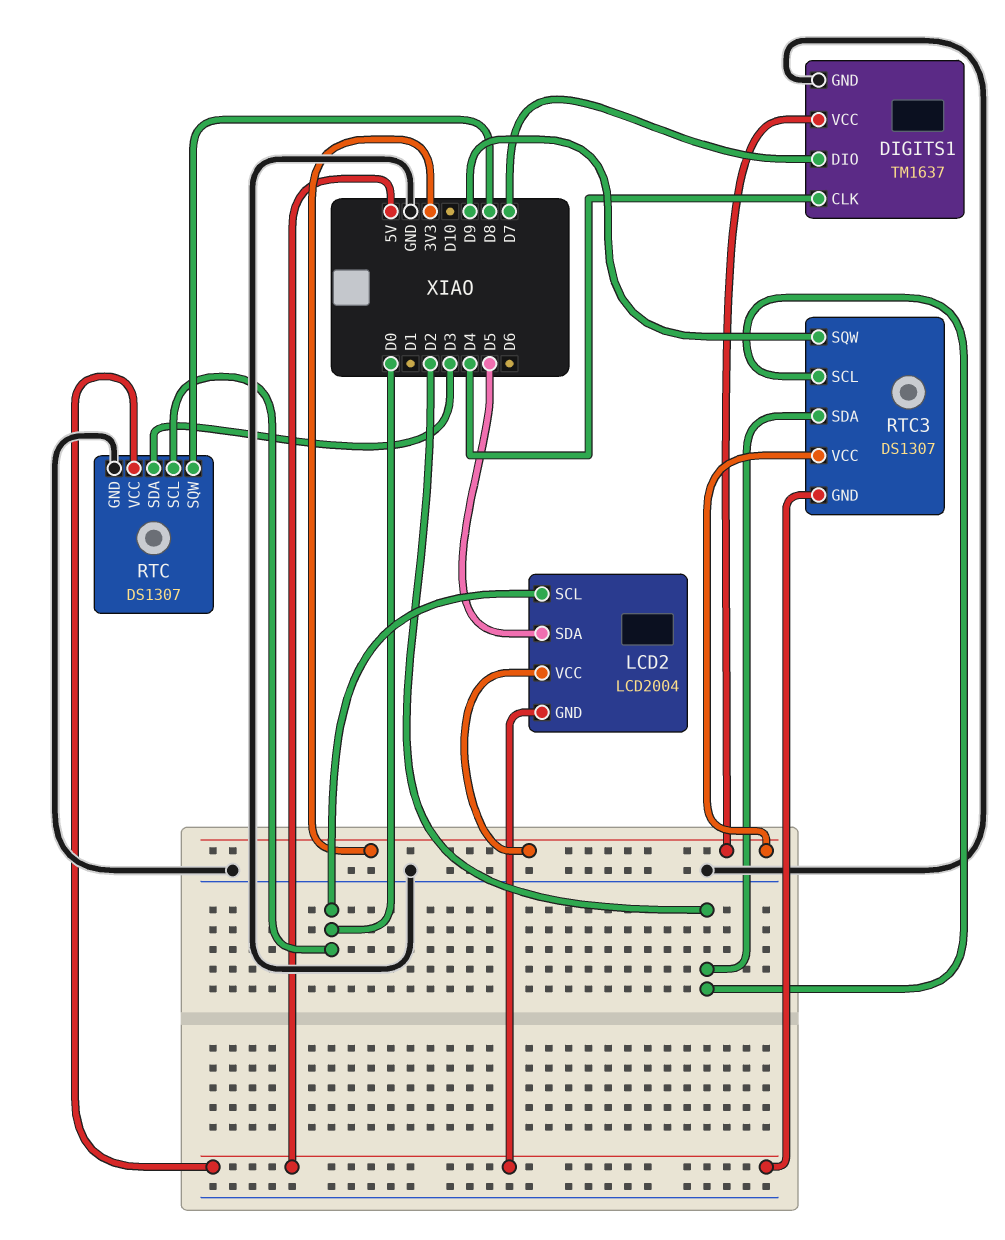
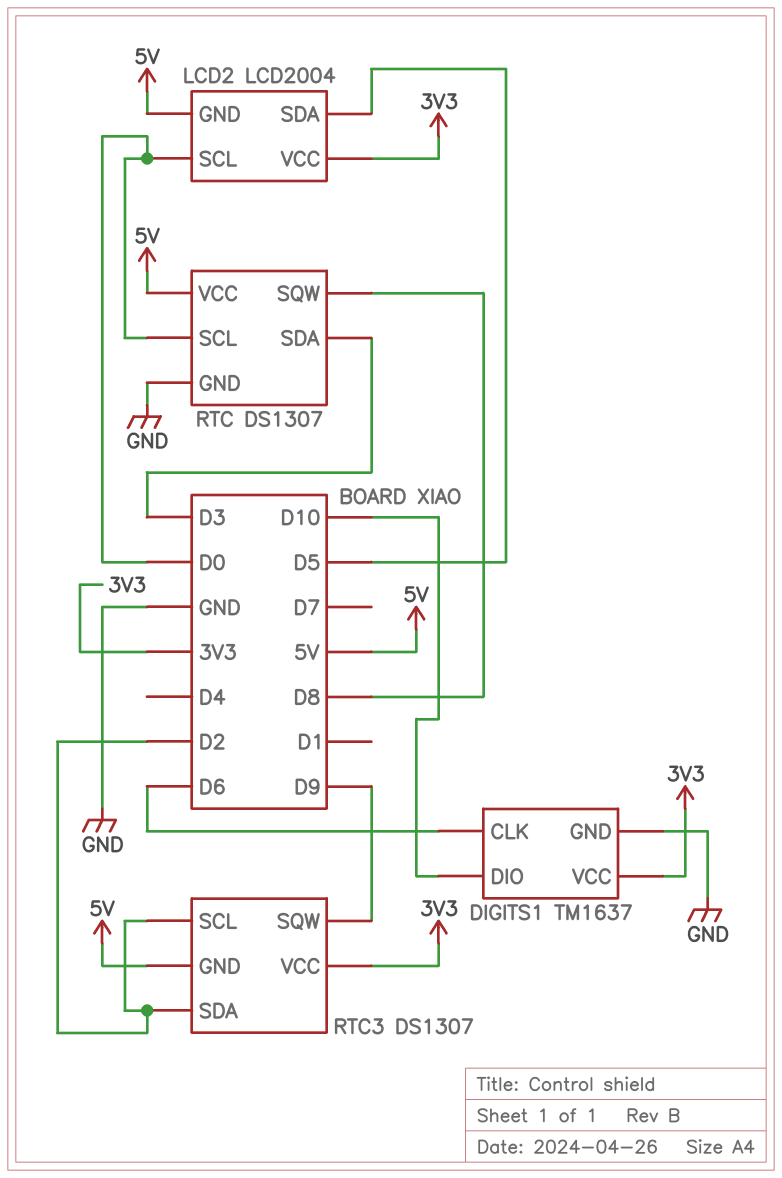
DIGITS1 pin CLK: D4 -> D6
DIGITS1 pin DIO: D7 -> D10

